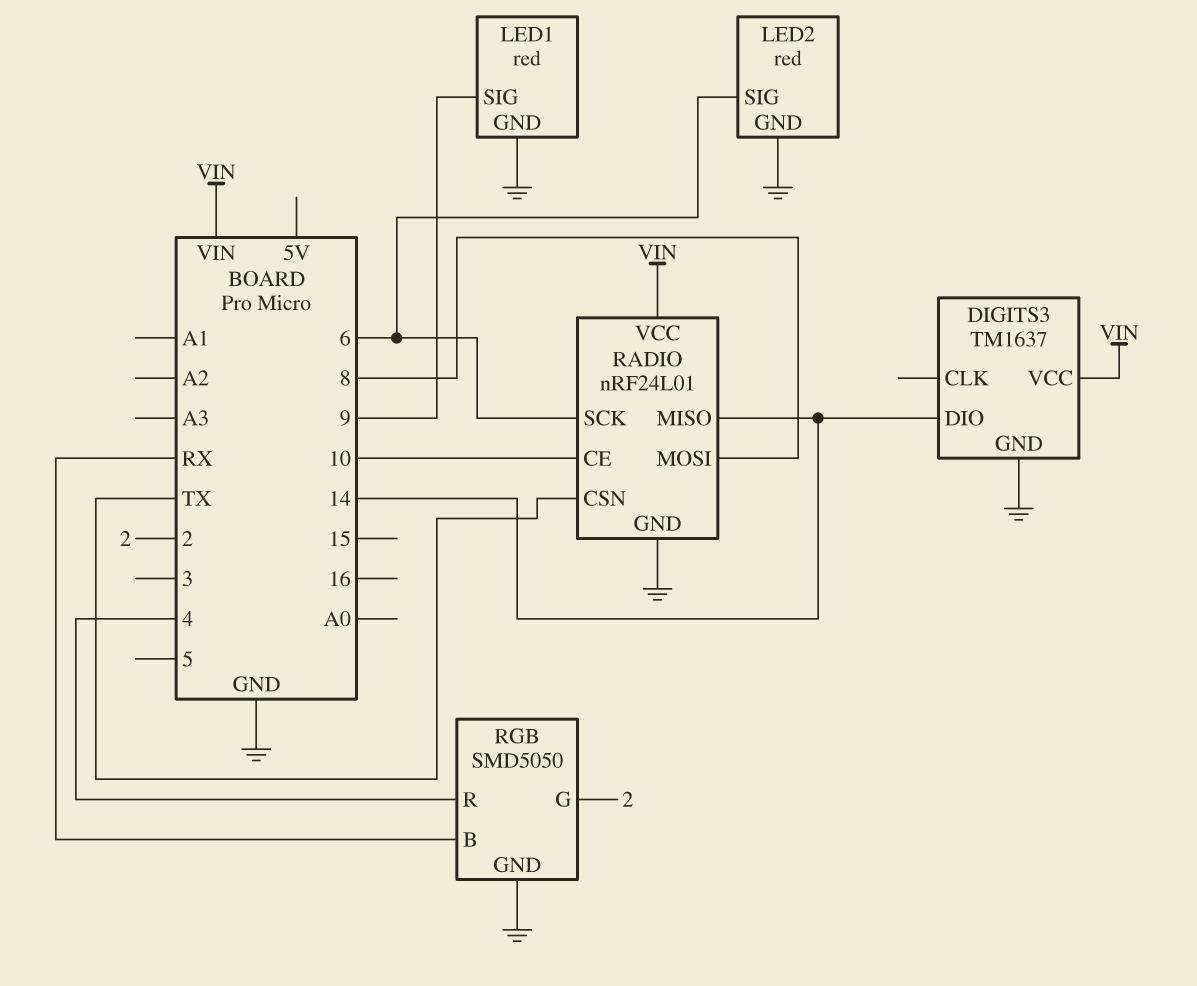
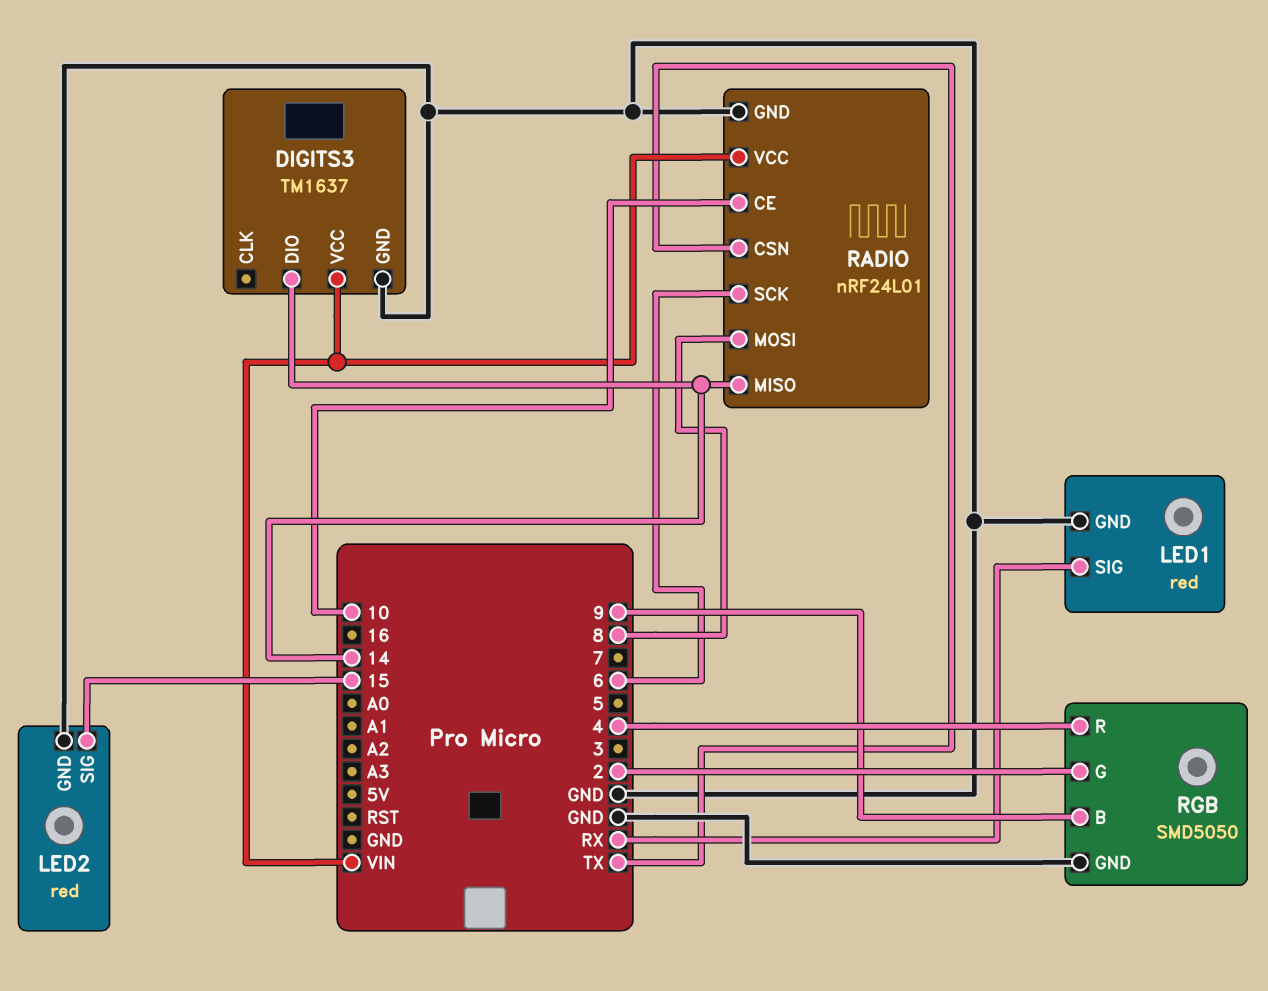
LED1 pin SIG: 9 -> RX
LED2 pin SIG: 6 -> 15
RGB pin B: RX -> 9

